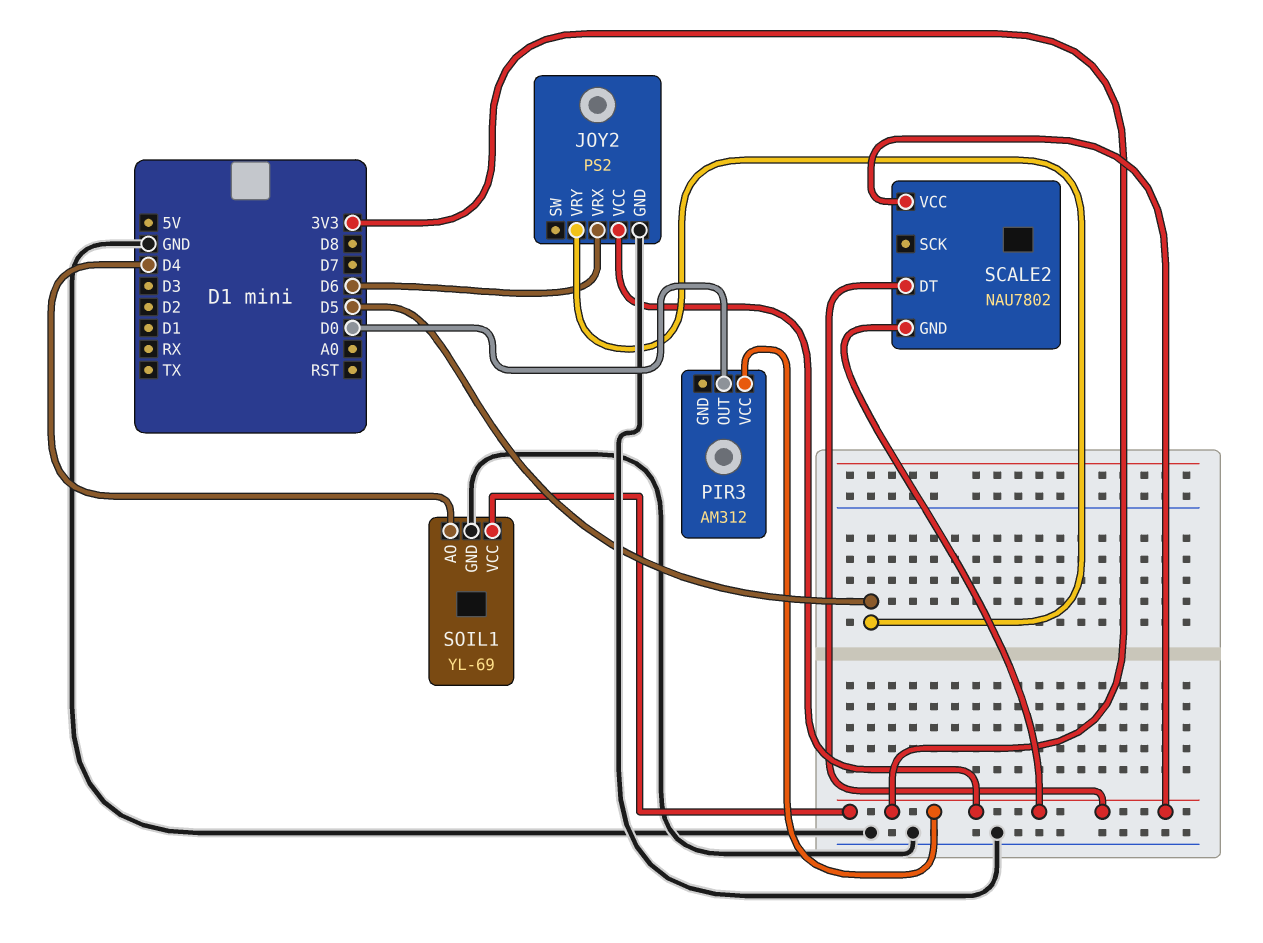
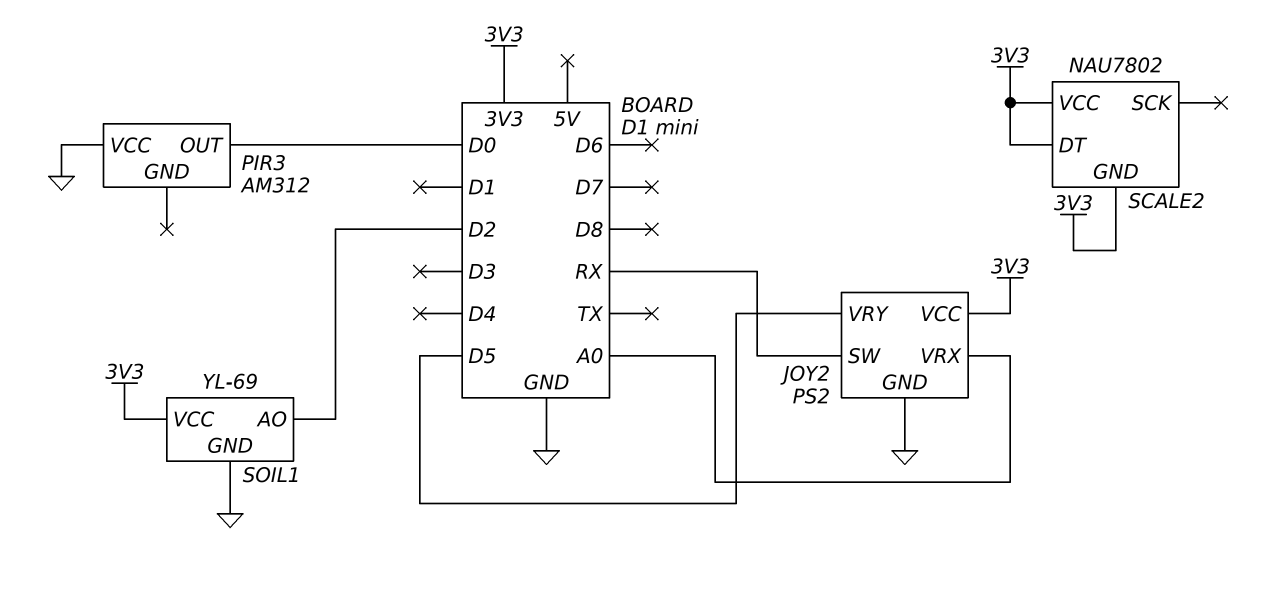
JOY2 pin SW: none -> RX
JOY2 pin VRX: D6 -> A0
PIR3 pin VCC: 3V3 -> GND
SOIL1 pin AO: D4 -> D2

